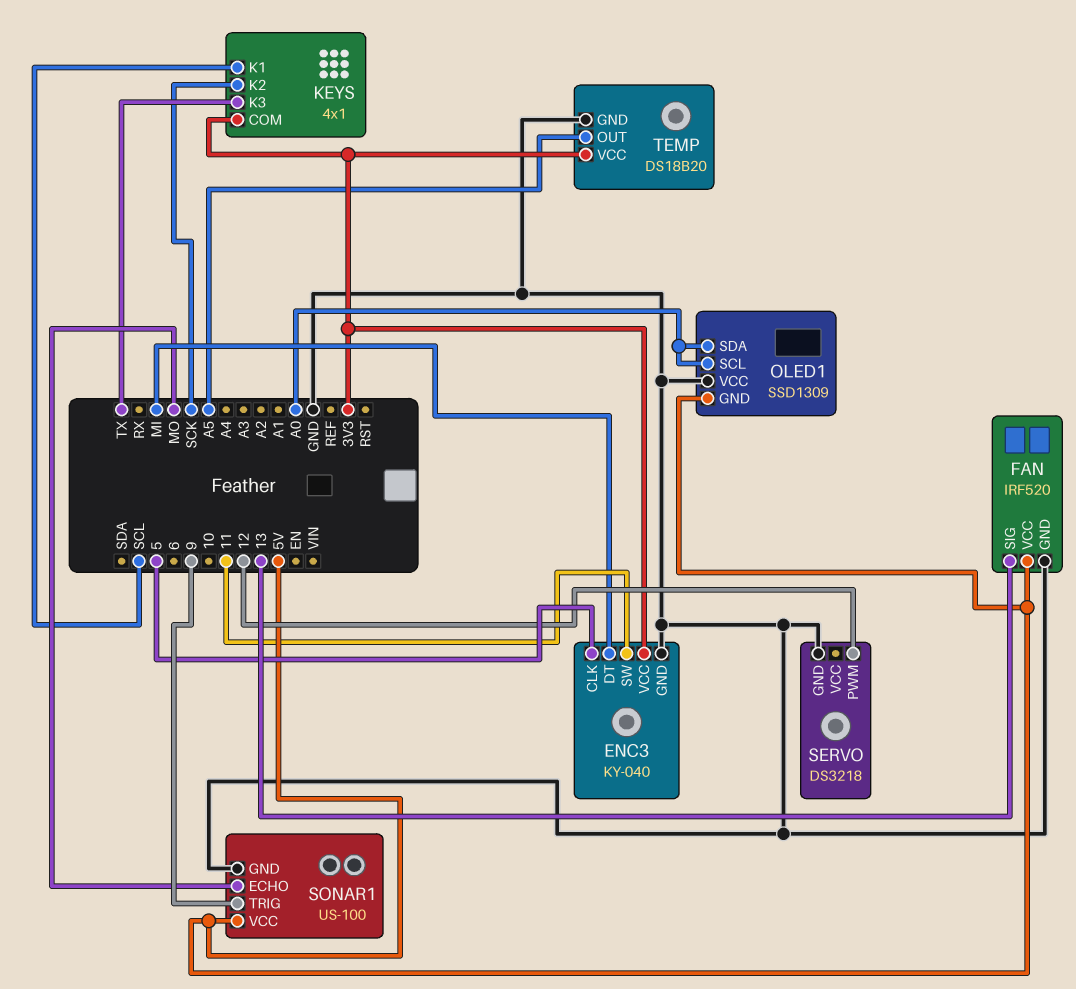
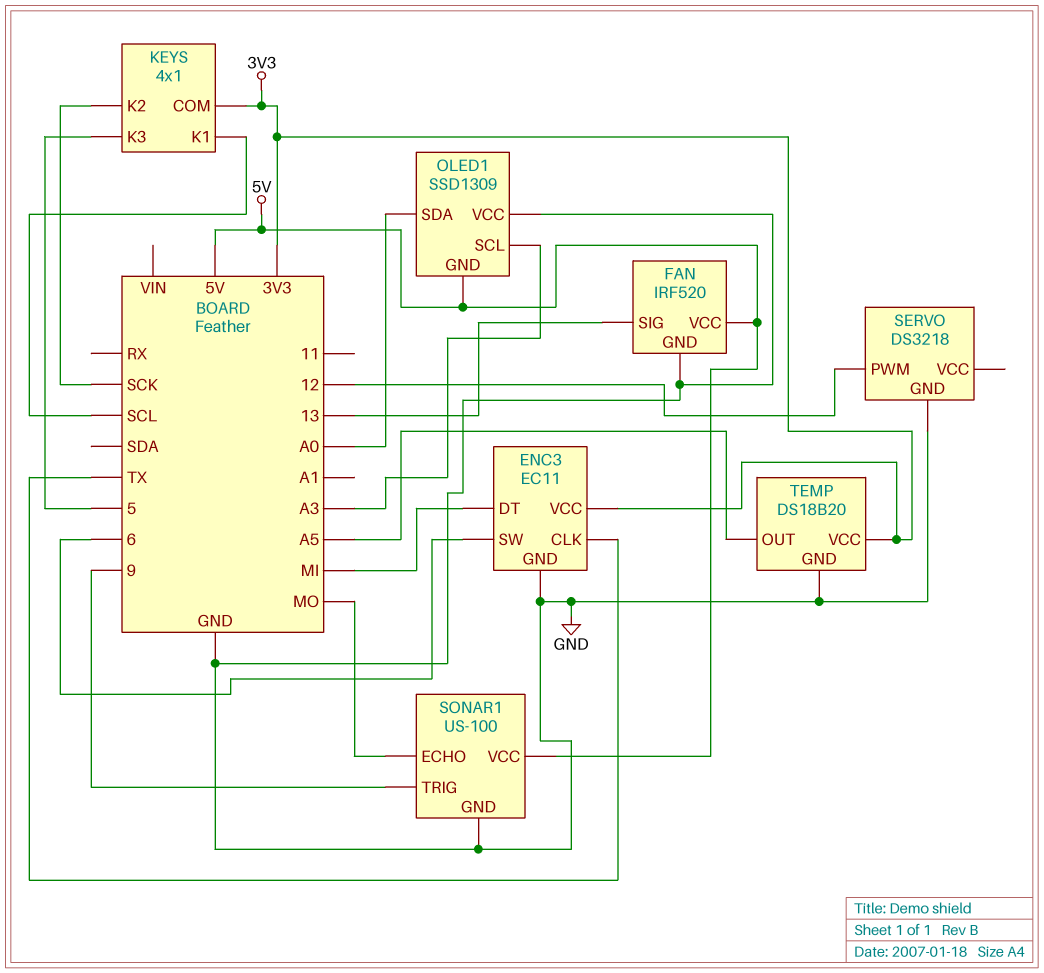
ENC3: KY-040 -> EC11
ENC3 pin CLK: 5 -> TX
ENC3 pin SW: 11 -> 6
KEYS pin K3: TX -> 5
OLED1 pin SCL: A0 -> A3

